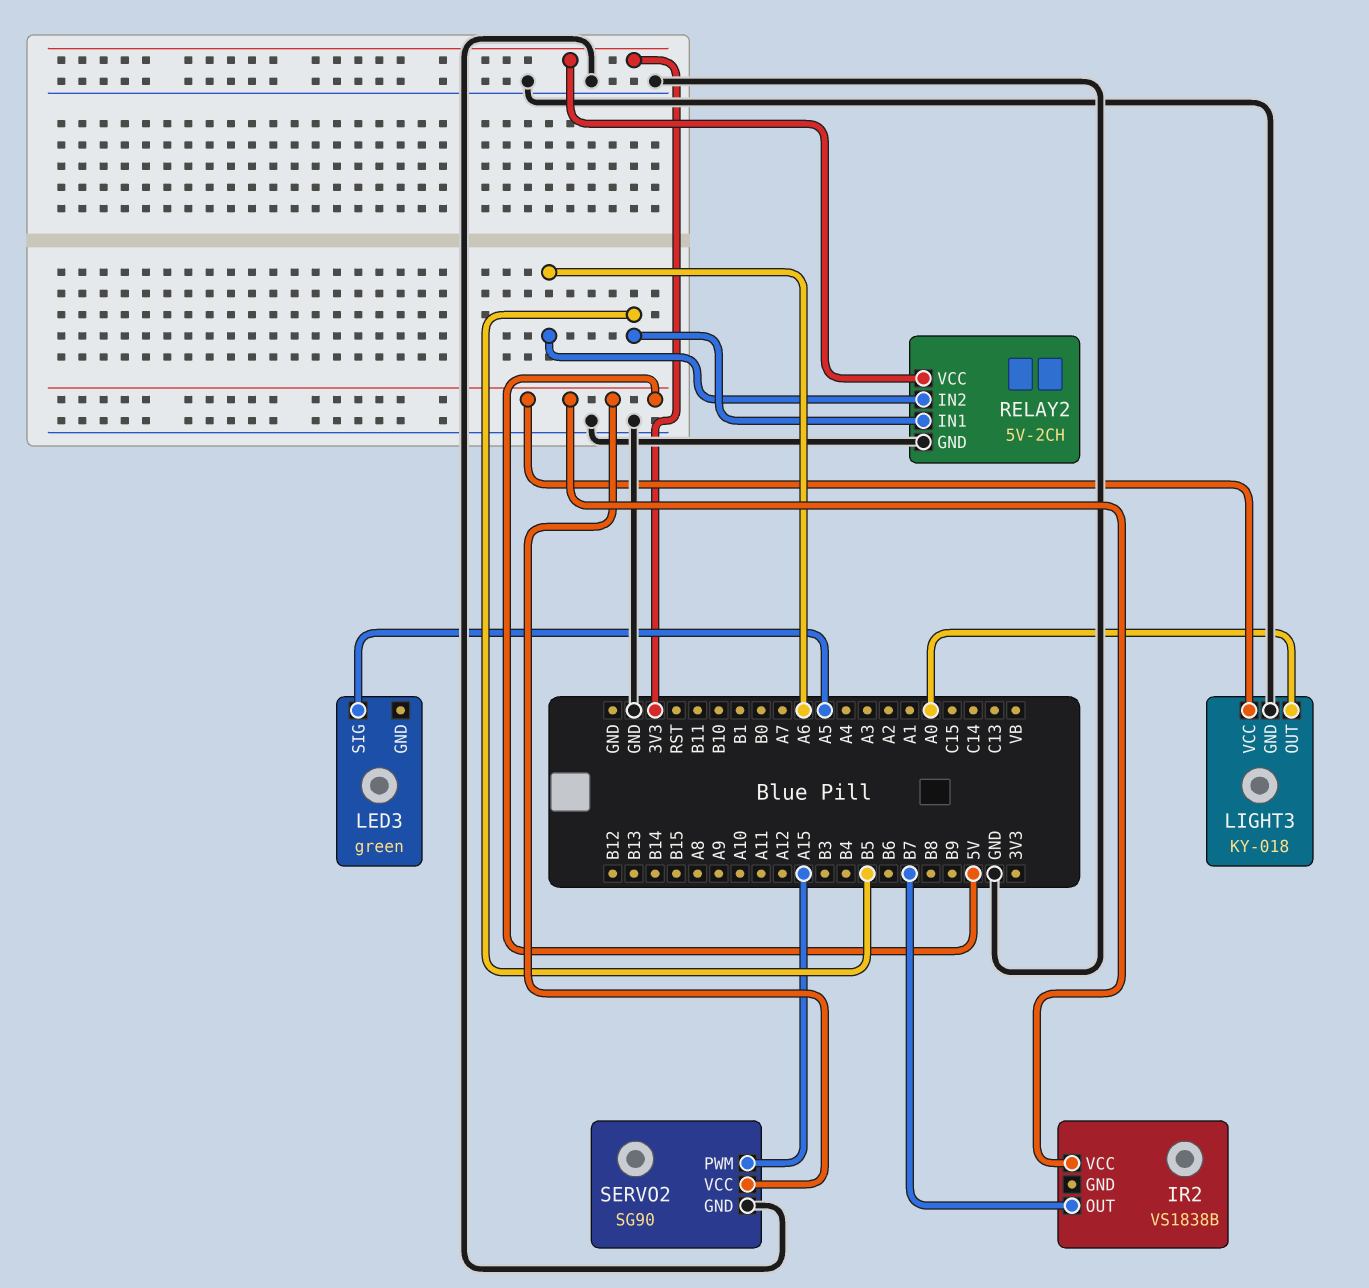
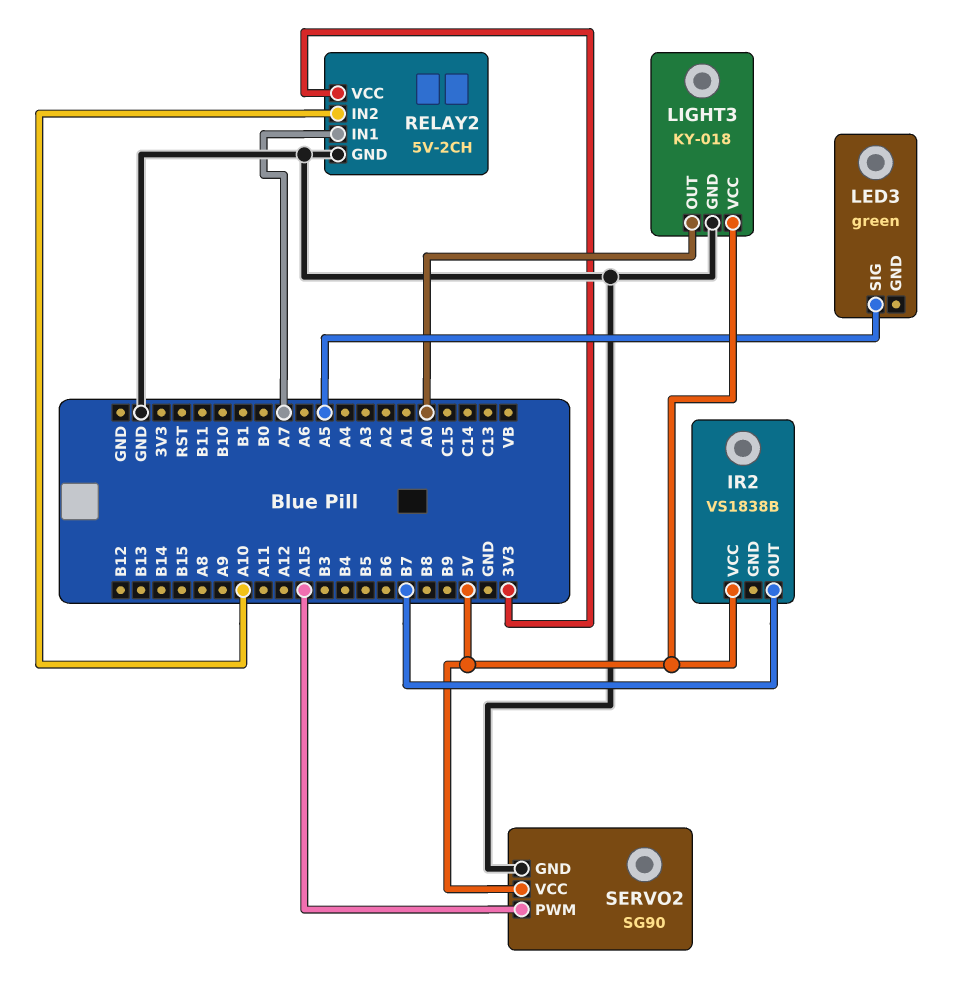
RELAY2 pin IN1: B5 -> A7
RELAY2 pin IN2: A6 -> A10

